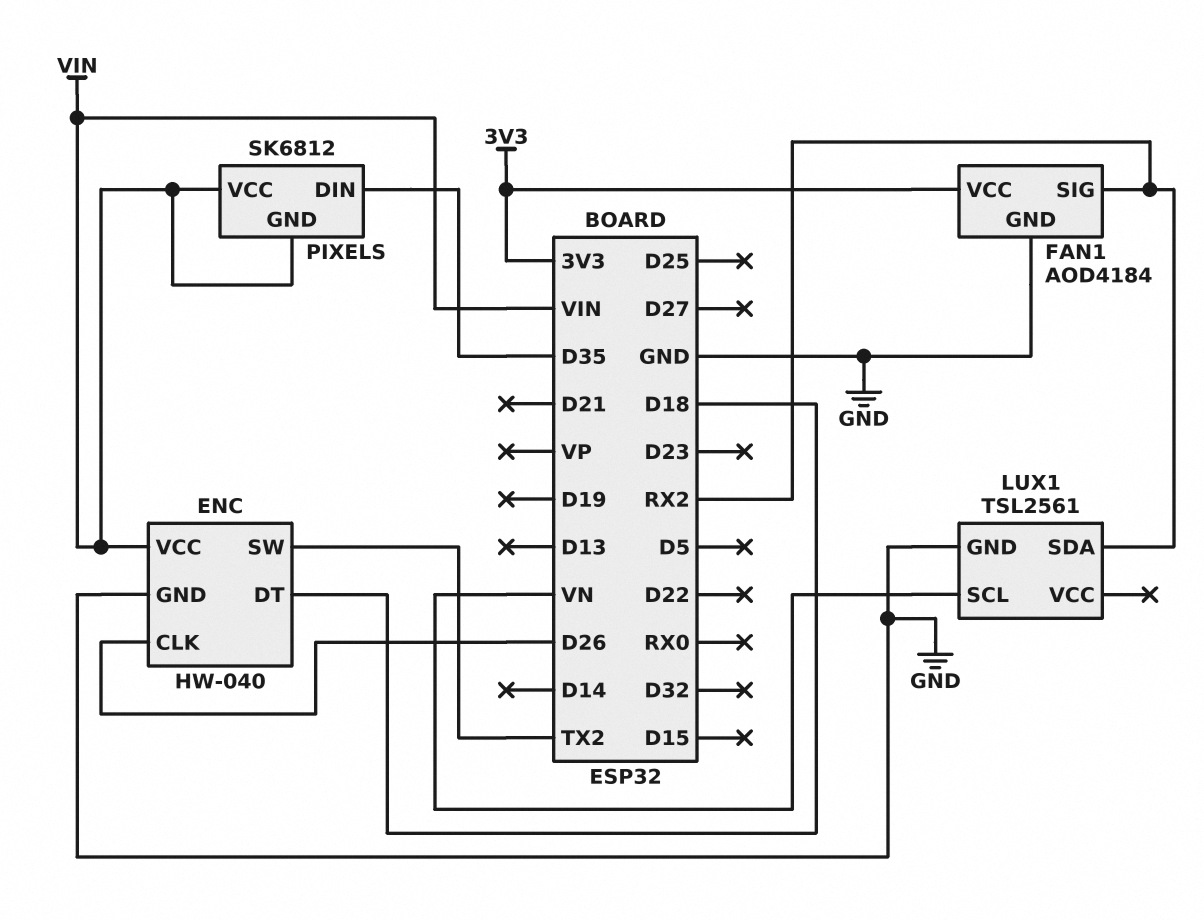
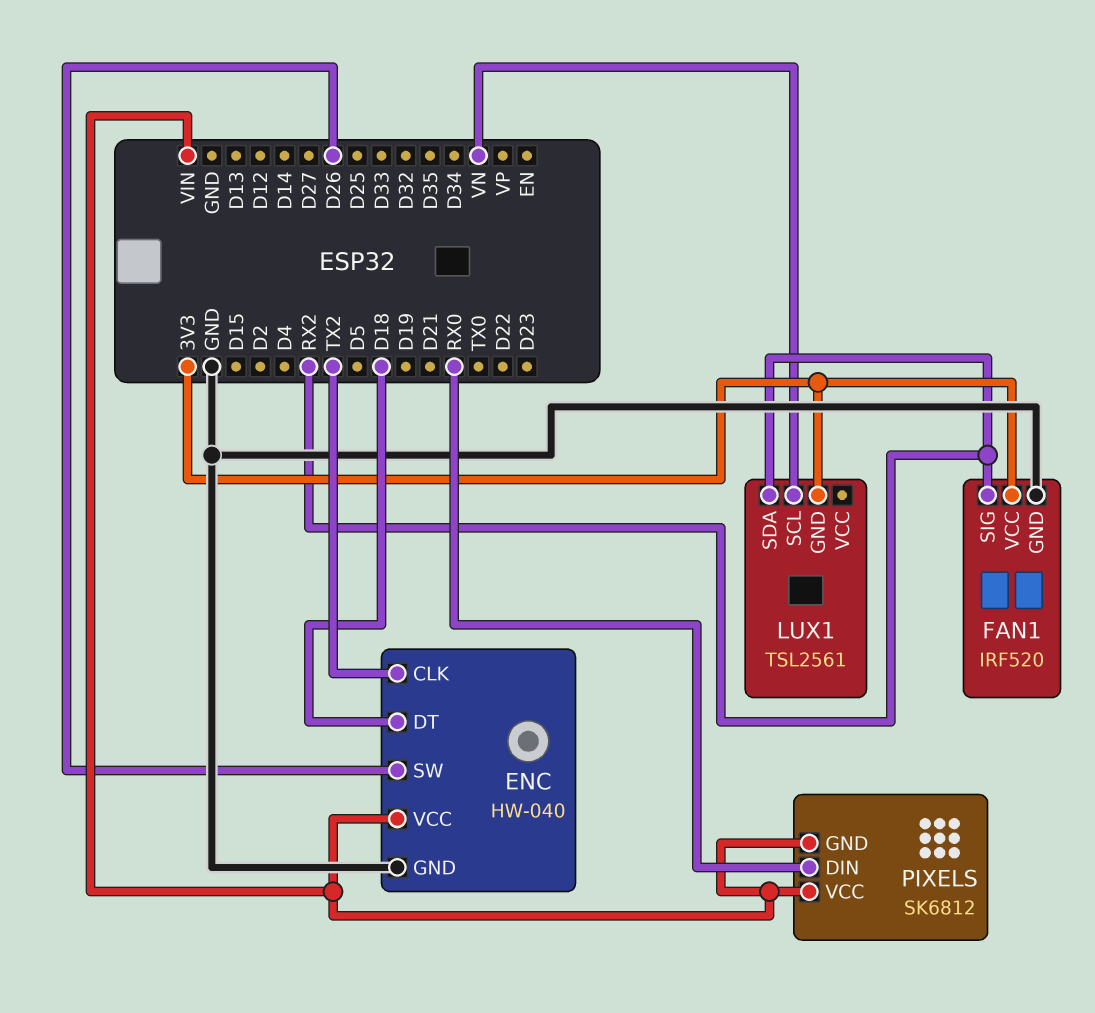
ENC pin CLK: D26 -> TX2
ENC pin SW: TX2 -> D26
FAN1: AOD4184 -> IRF520
LUX1 pin GND: GND -> 3V3
PIXELS pin DIN: D35 -> RX0

